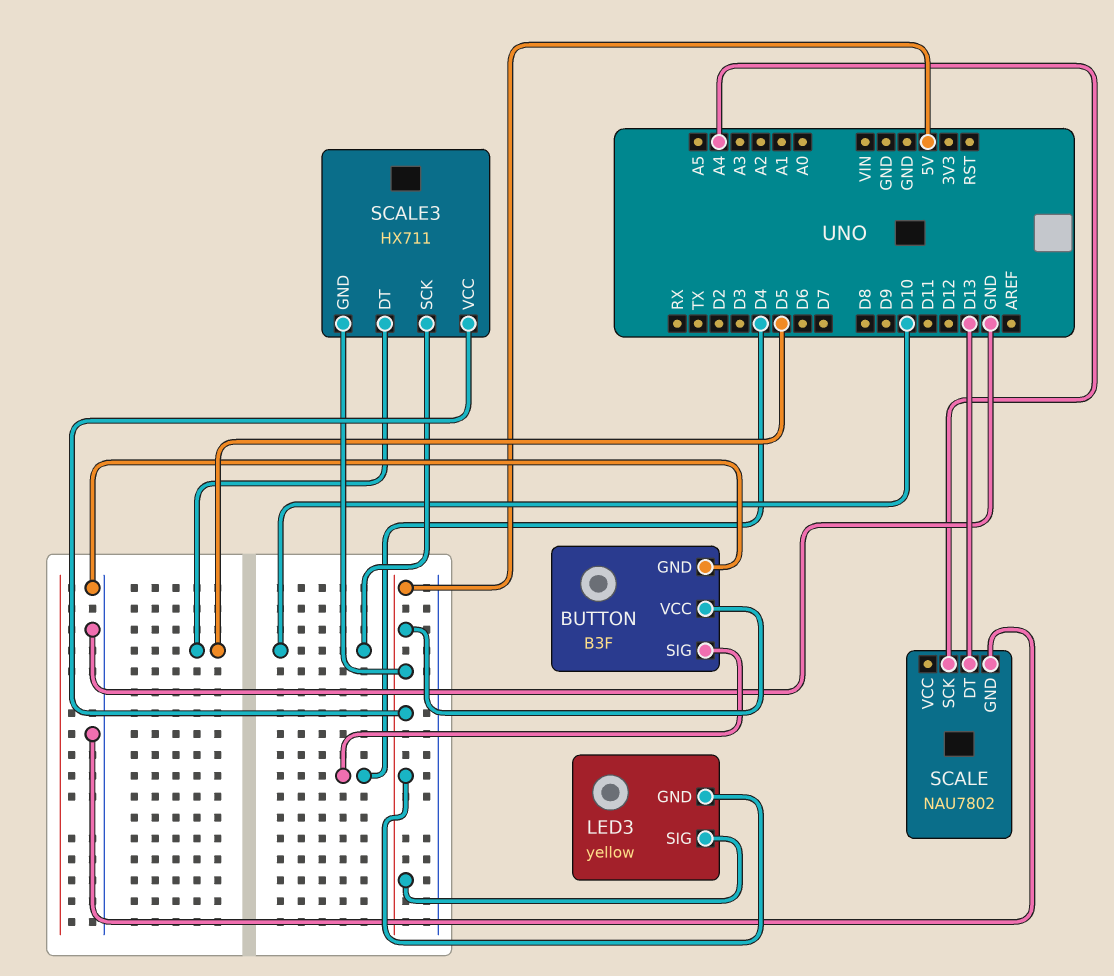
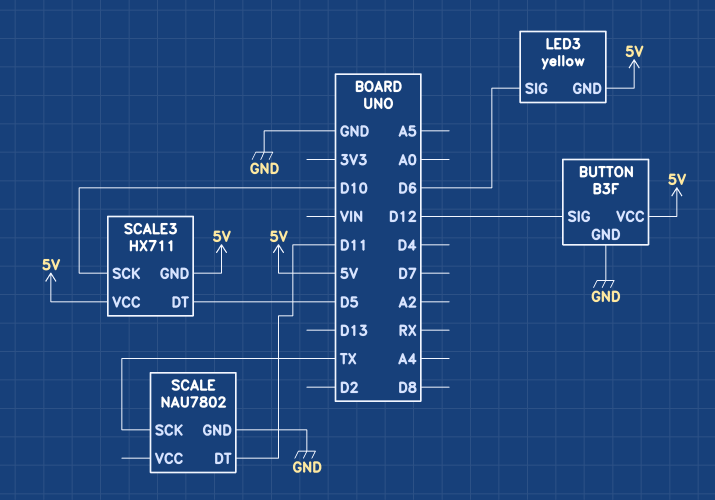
BUTTON pin SIG: D4 -> D12
LED3 pin SIG: 5V -> D6
SCALE pin DT: D13 -> D11
SCALE pin SCK: A4 -> TX

